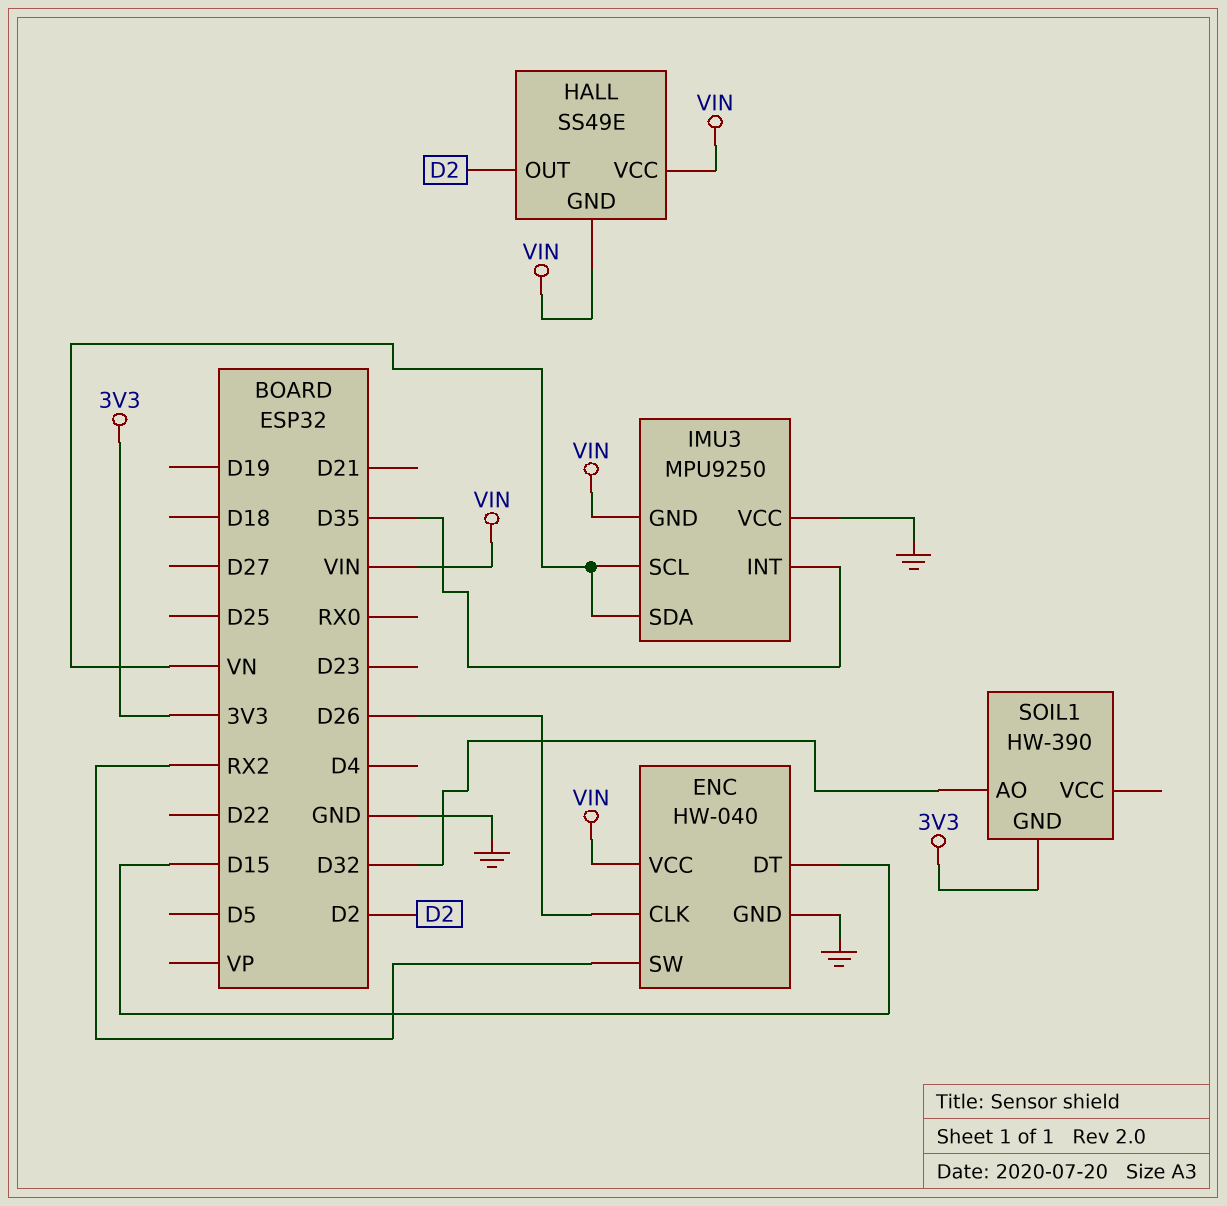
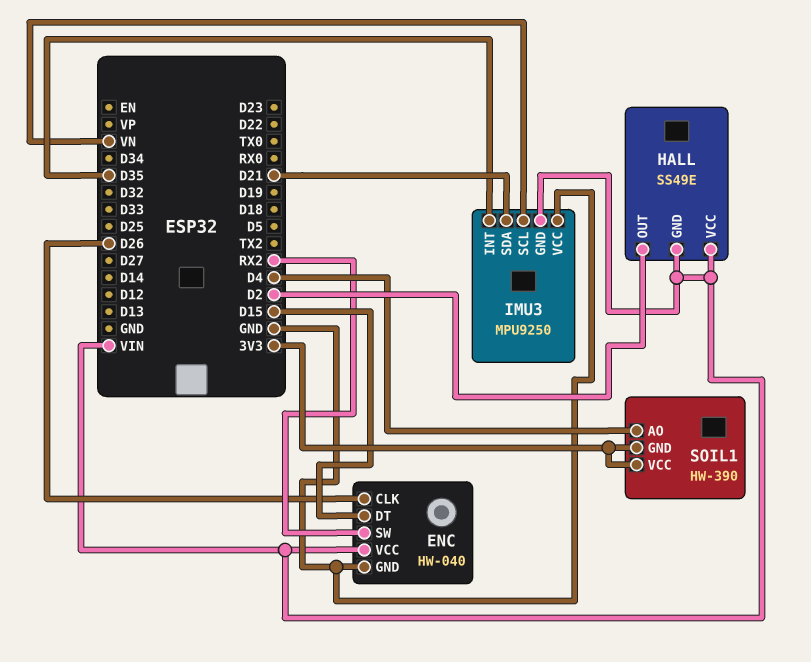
IMU3 pin SDA: VN -> D21
SOIL1 pin AO: D32 -> D4
SOIL1 pin VCC: none -> 3V3

